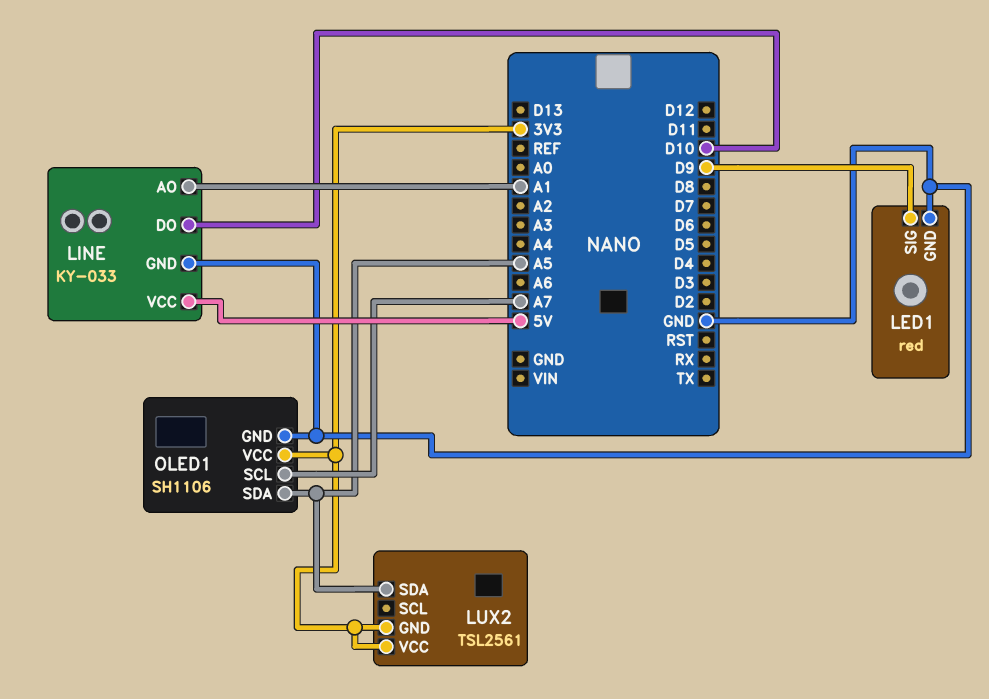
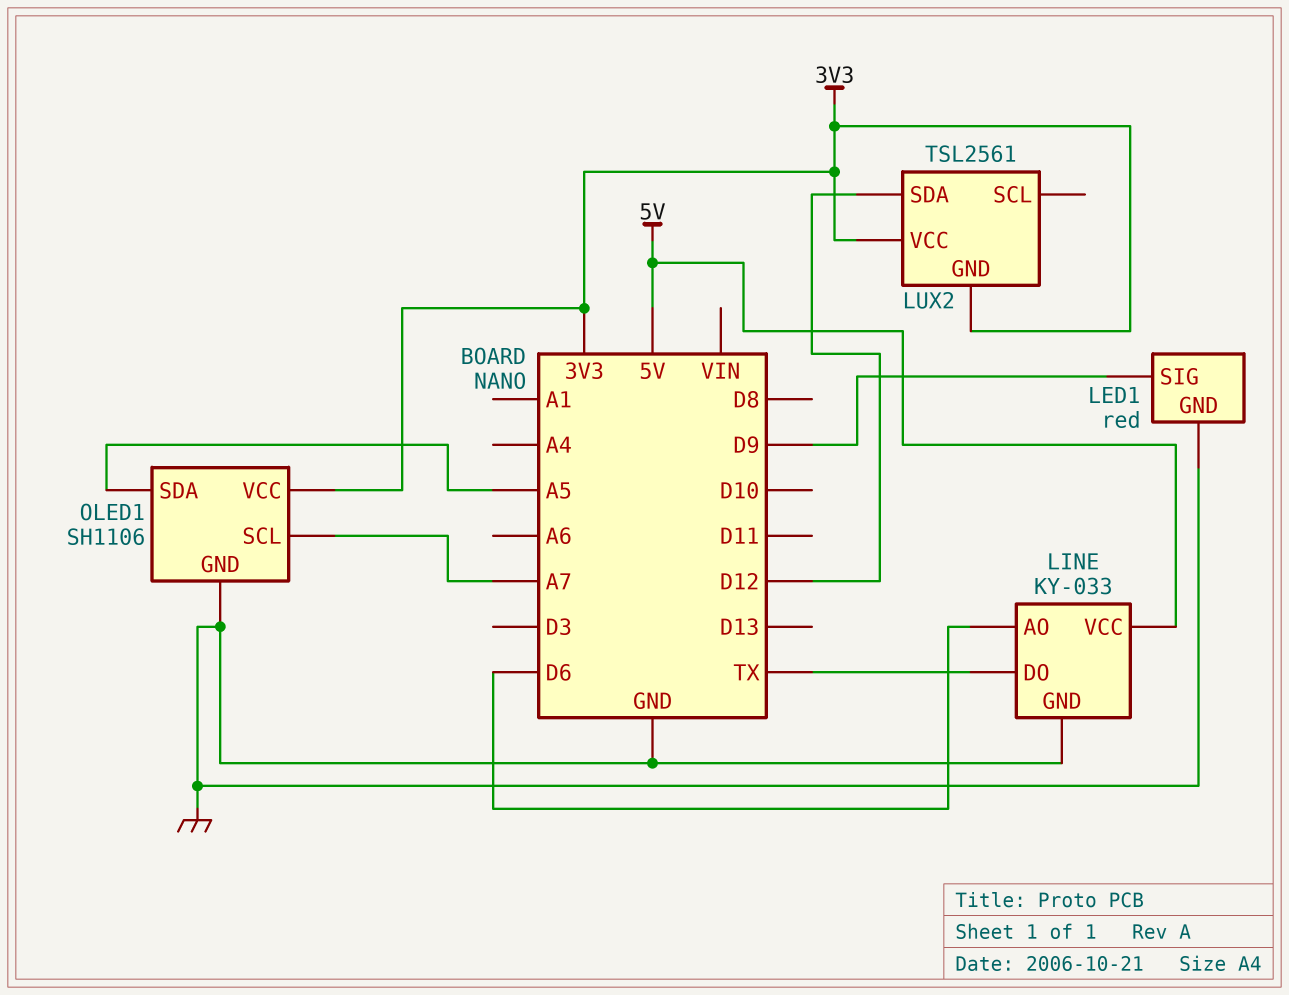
LINE pin AO: A1 -> D6
LINE pin DO: D10 -> TX
LUX2 pin SDA: A5 -> D12

